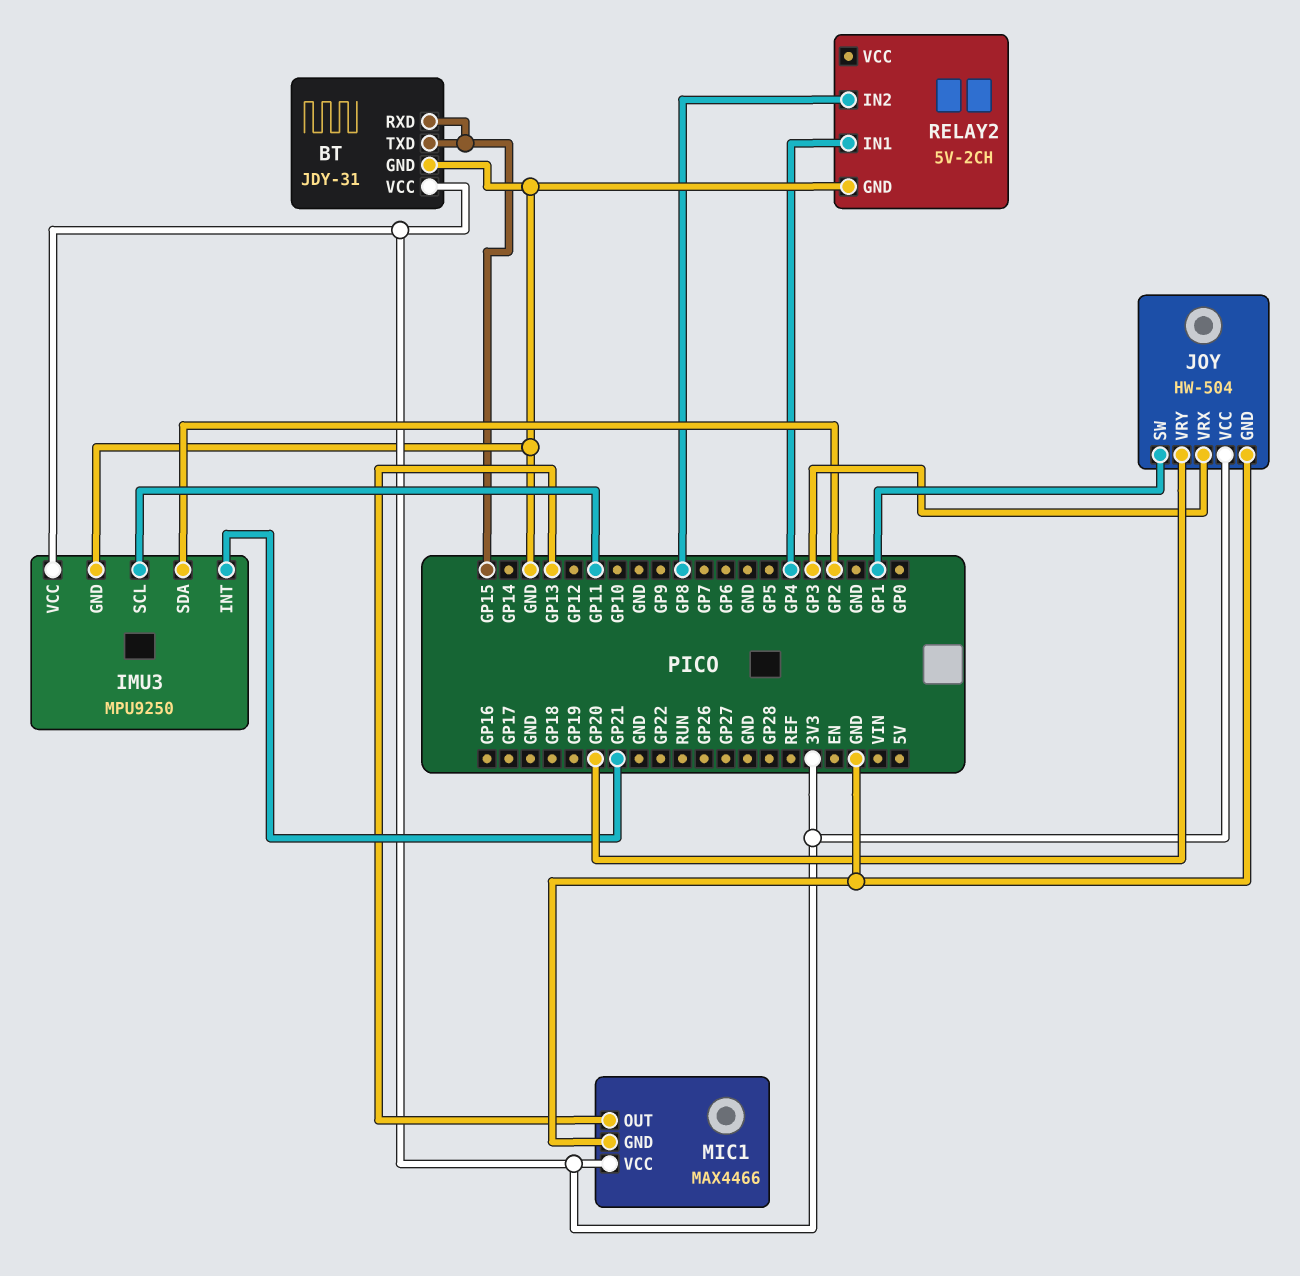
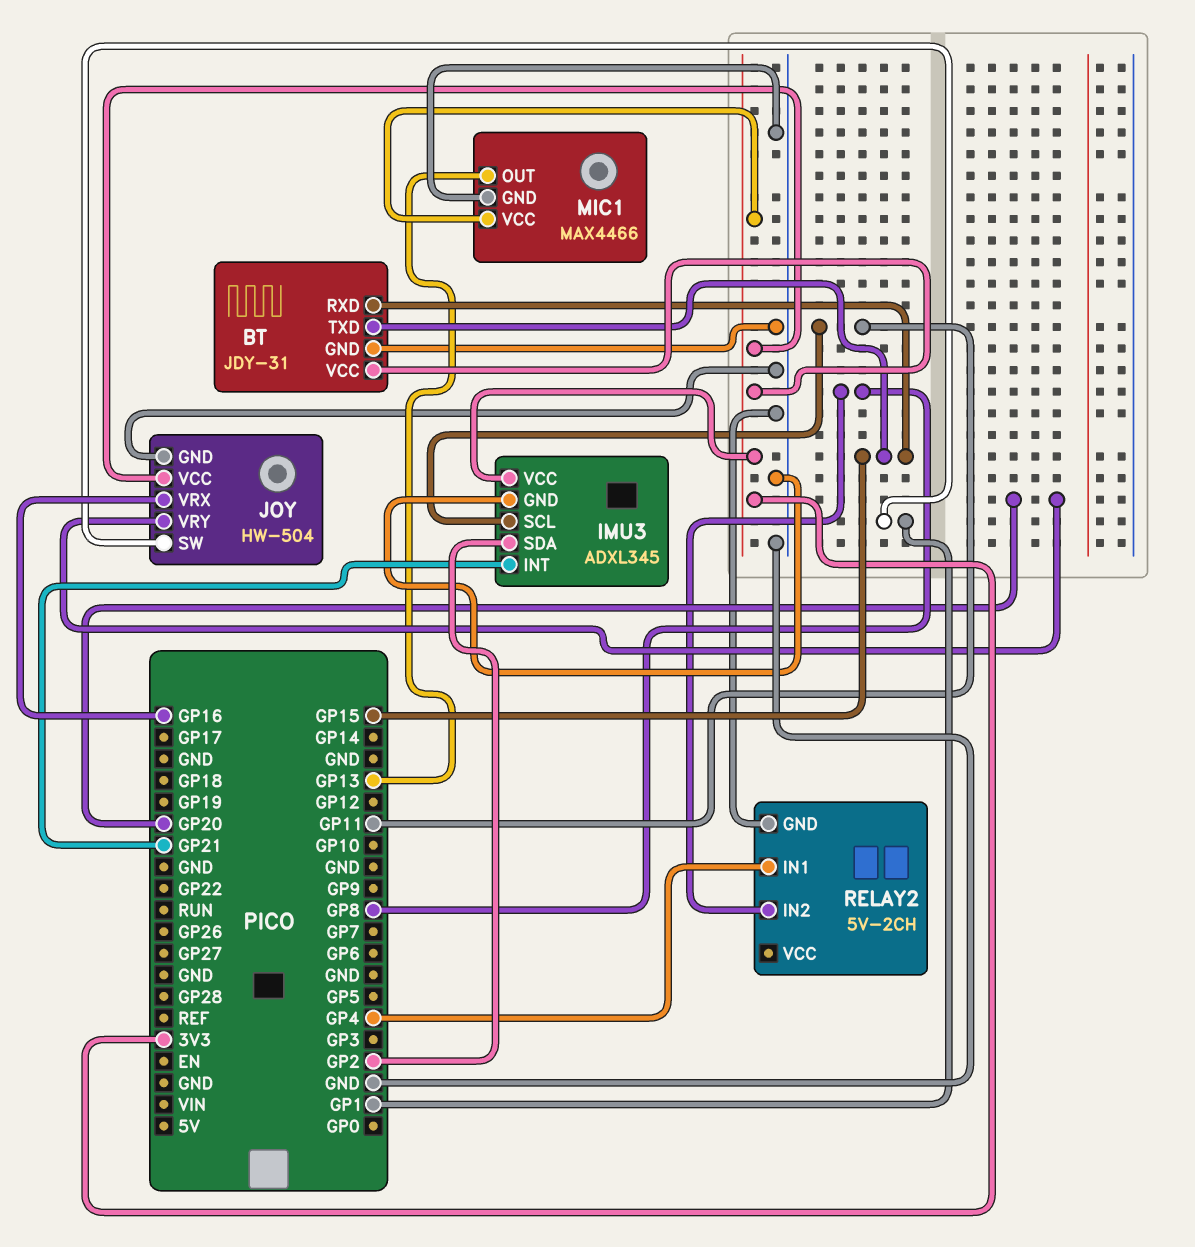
IMU3: MPU9250 -> ADXL345
JOY pin VRX: GP3 -> GP16

